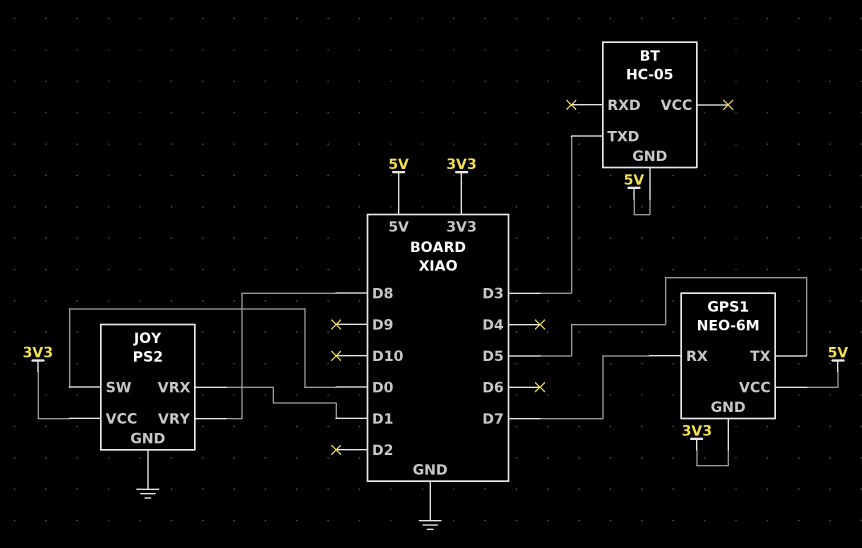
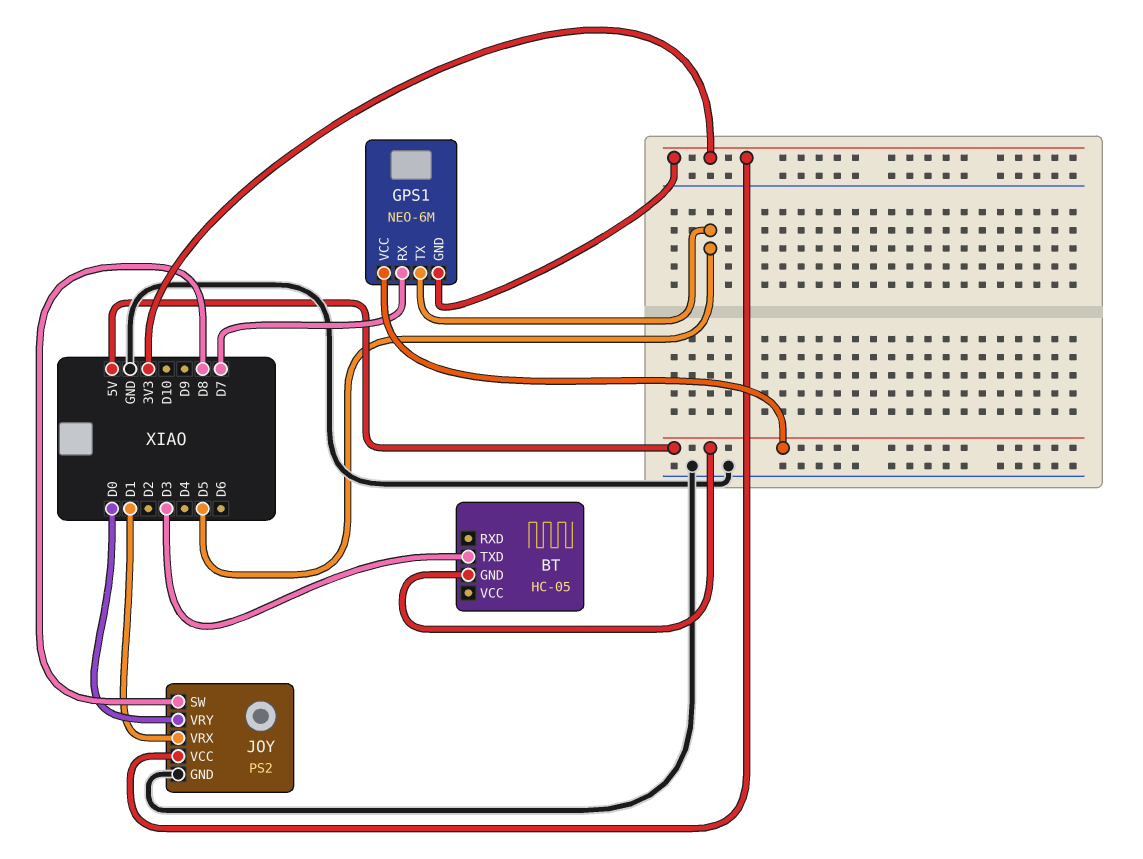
JOY pin SW: D0 -> D8
JOY pin VRY: D8 -> D0

